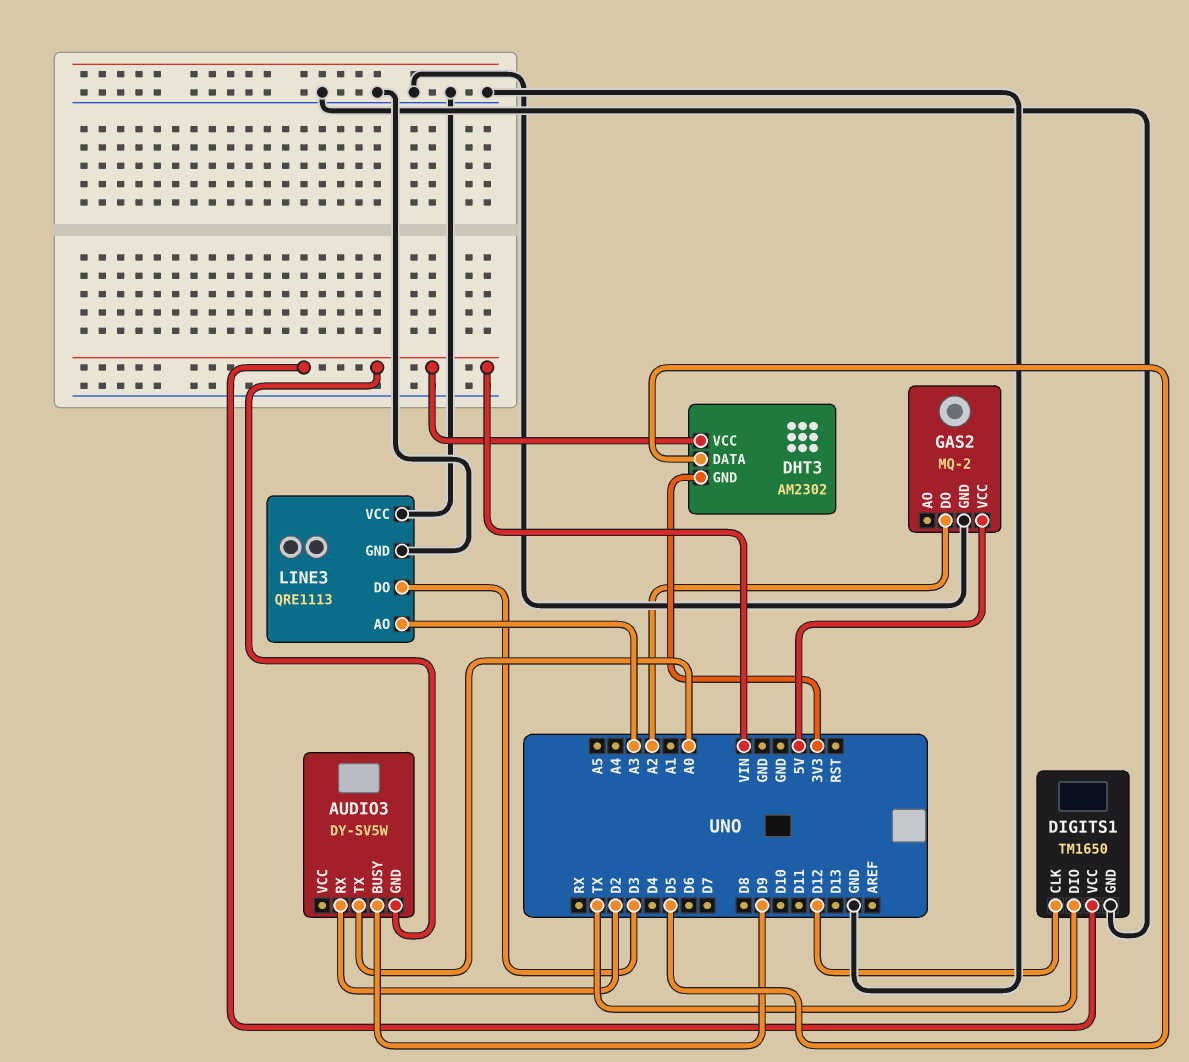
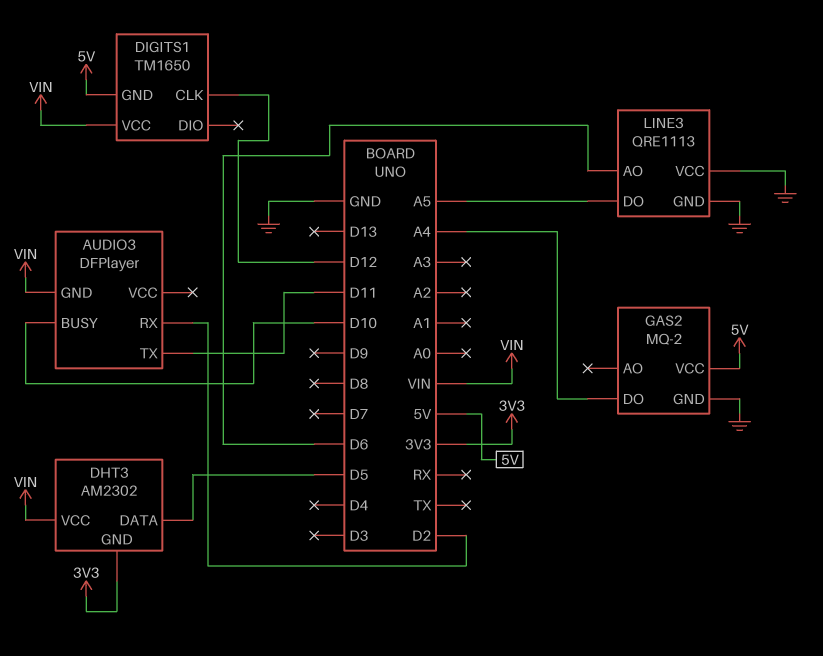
AUDIO3: DY-SV5W -> DFPlayer
AUDIO3 pin BUSY: D9 -> D10
AUDIO3 pin TX: A0 -> D11
DIGITS1 pin DIO: TX -> none
DIGITS1 pin GND: GND -> 5V
GAS2 pin DO: A2 -> A4
LINE3 pin AO: A3 -> D6
LINE3 pin DO: D3 -> A5

